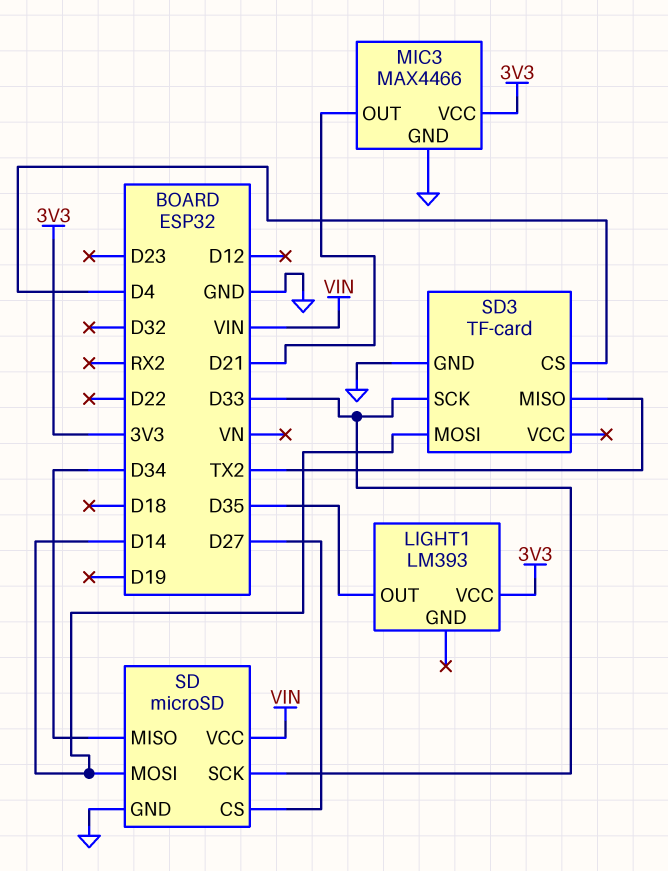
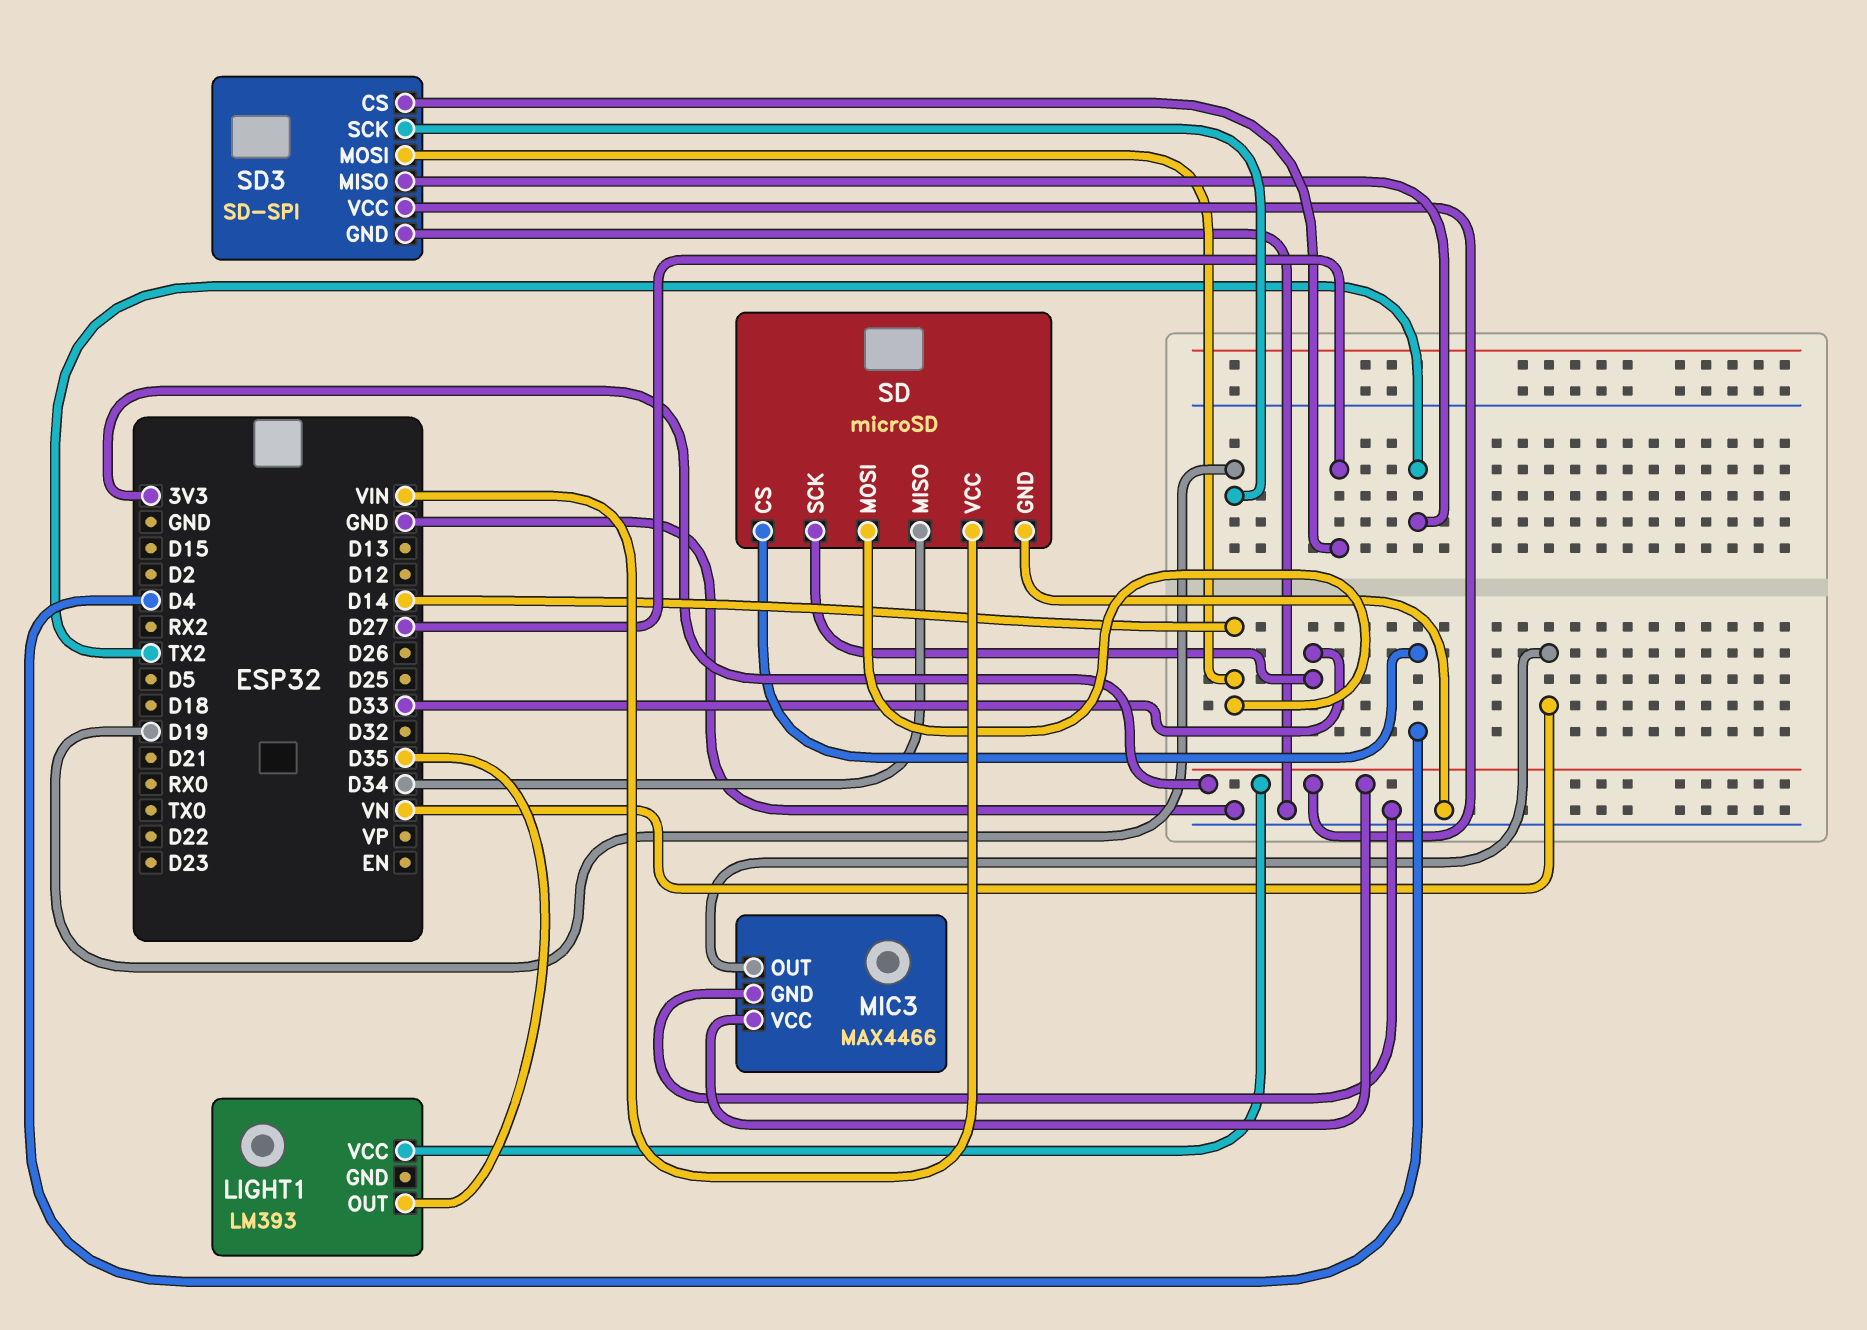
MIC3 pin OUT: D21 -> VN
SD pin CS: D27 -> D4
SD3: TF-card -> SD-SPI
SD3 pin CS: D4 -> D27
SD3 pin SCK: D33 -> D19
SD3 pin VCC: none -> 3V3

